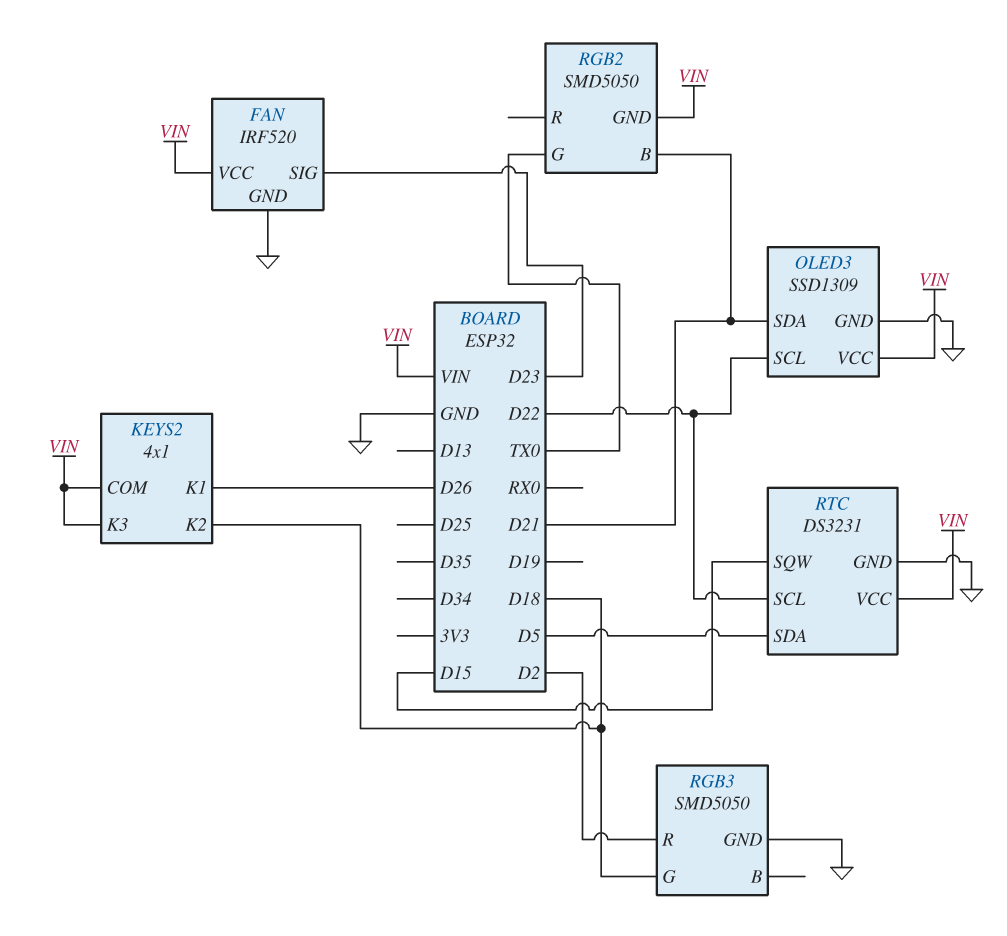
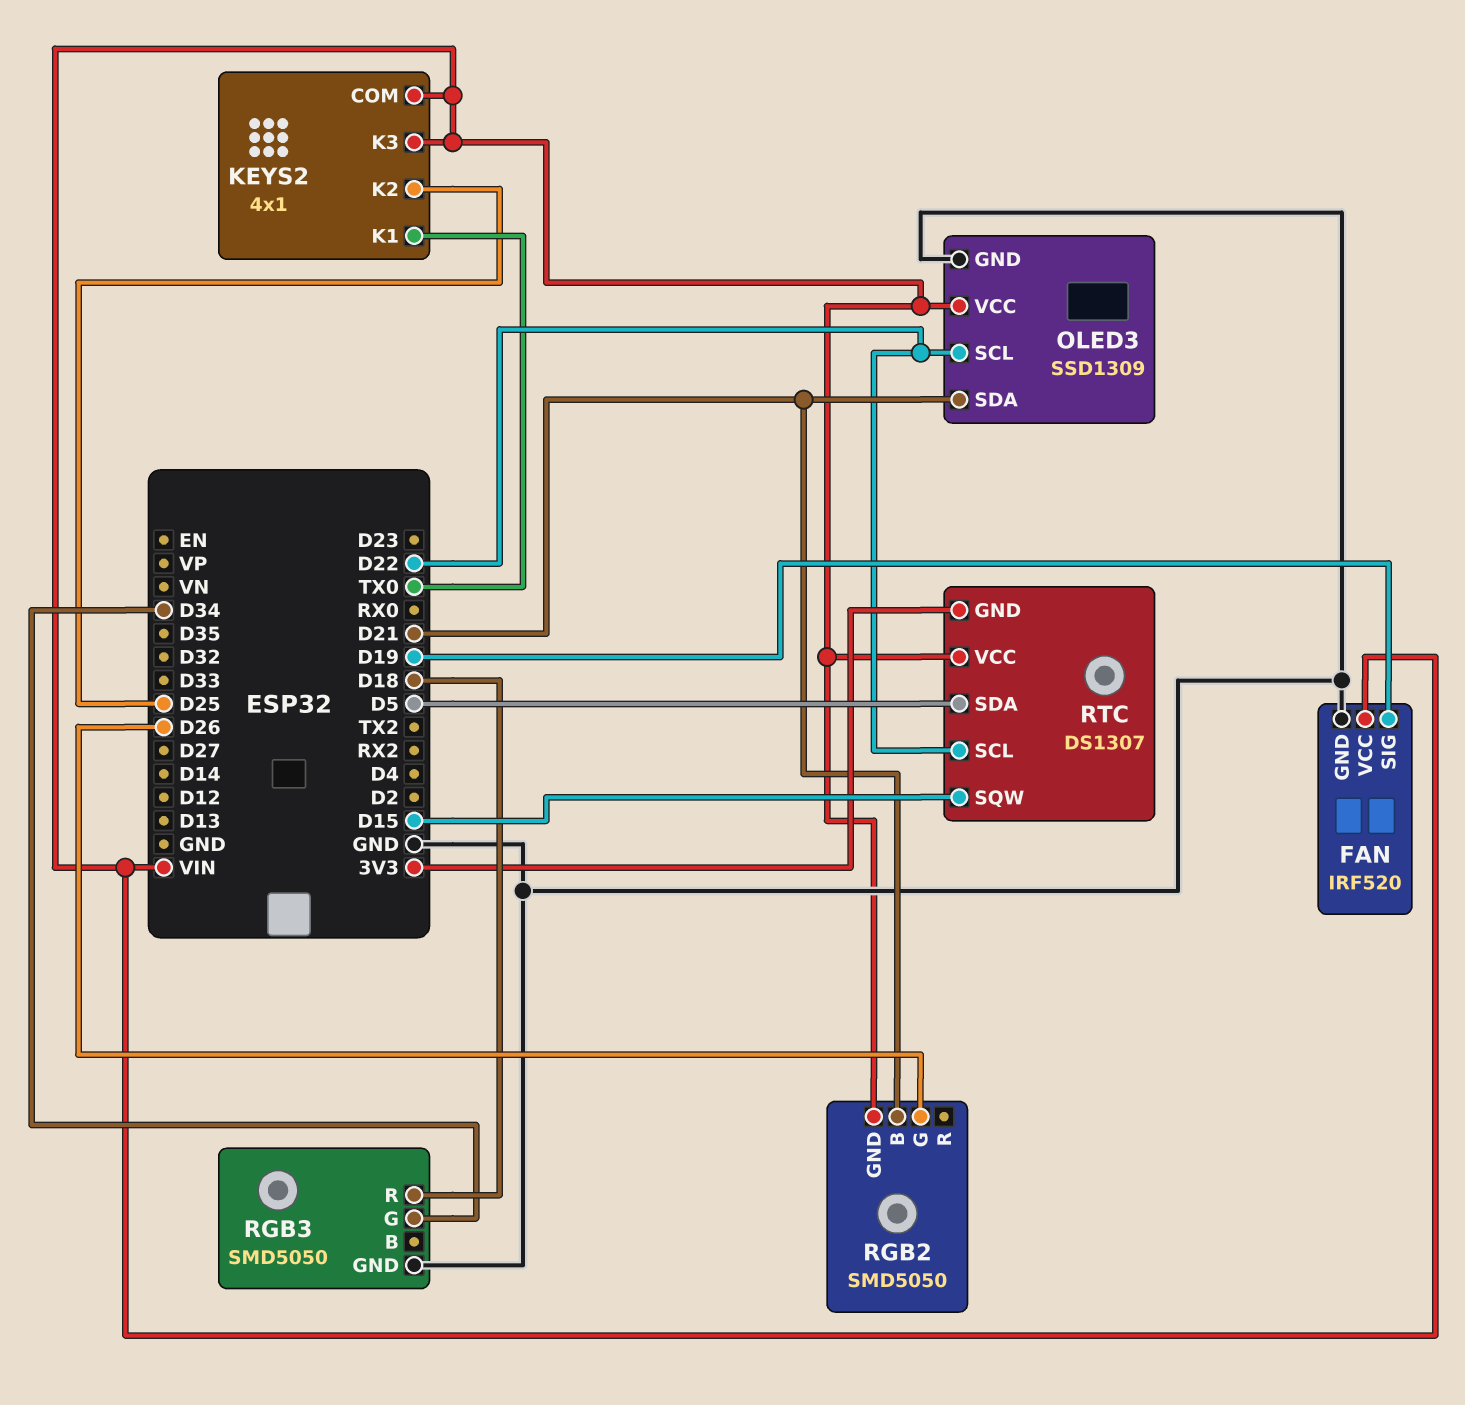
FAN pin SIG: D23 -> D19
KEYS2 pin K1: D26 -> TX0
KEYS2 pin K2: D18 -> D25
RGB2 pin G: TX0 -> D26
RGB3 pin G: D18 -> D34
RGB3 pin R: D2 -> D18
RTC: DS3231 -> DS1307
RTC pin GND: GND -> 3V3

